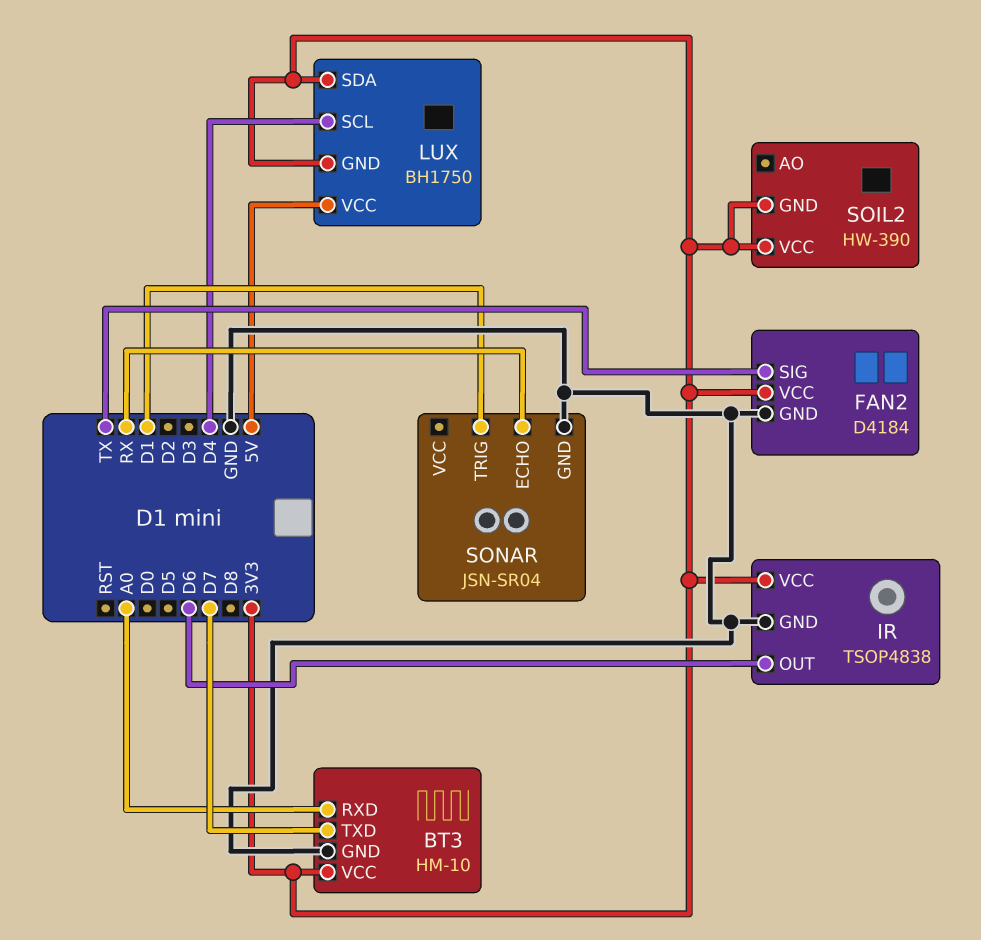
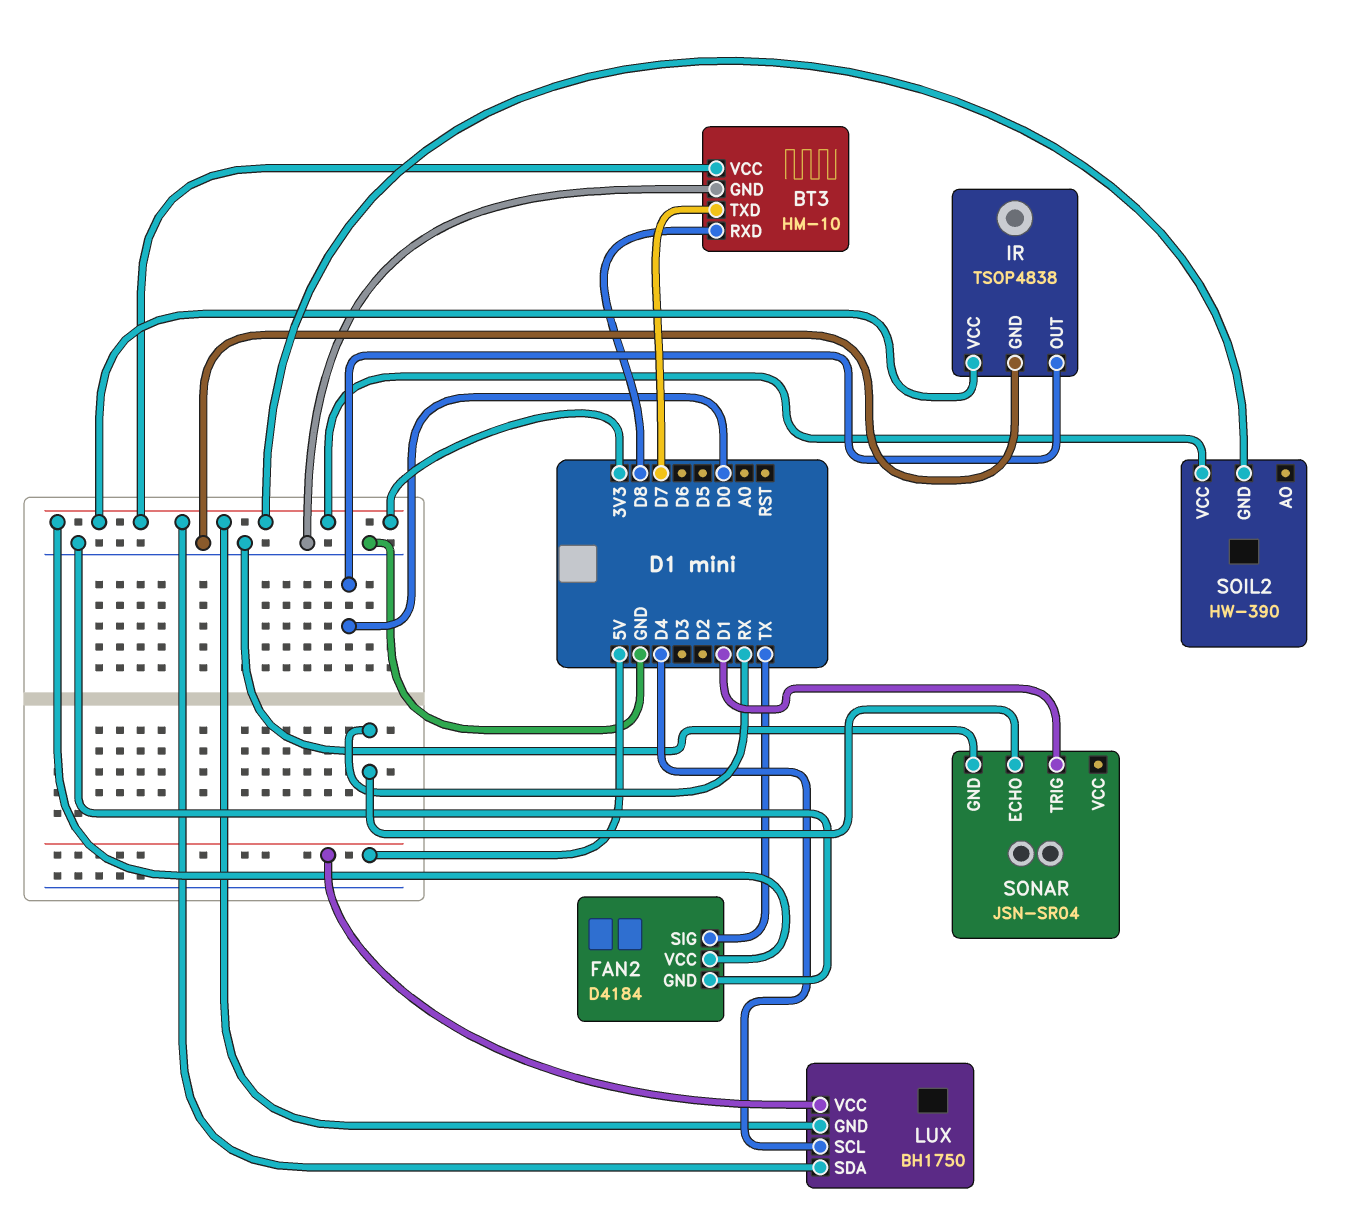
BT3 pin RXD: A0 -> D8
IR pin OUT: D6 -> D0

